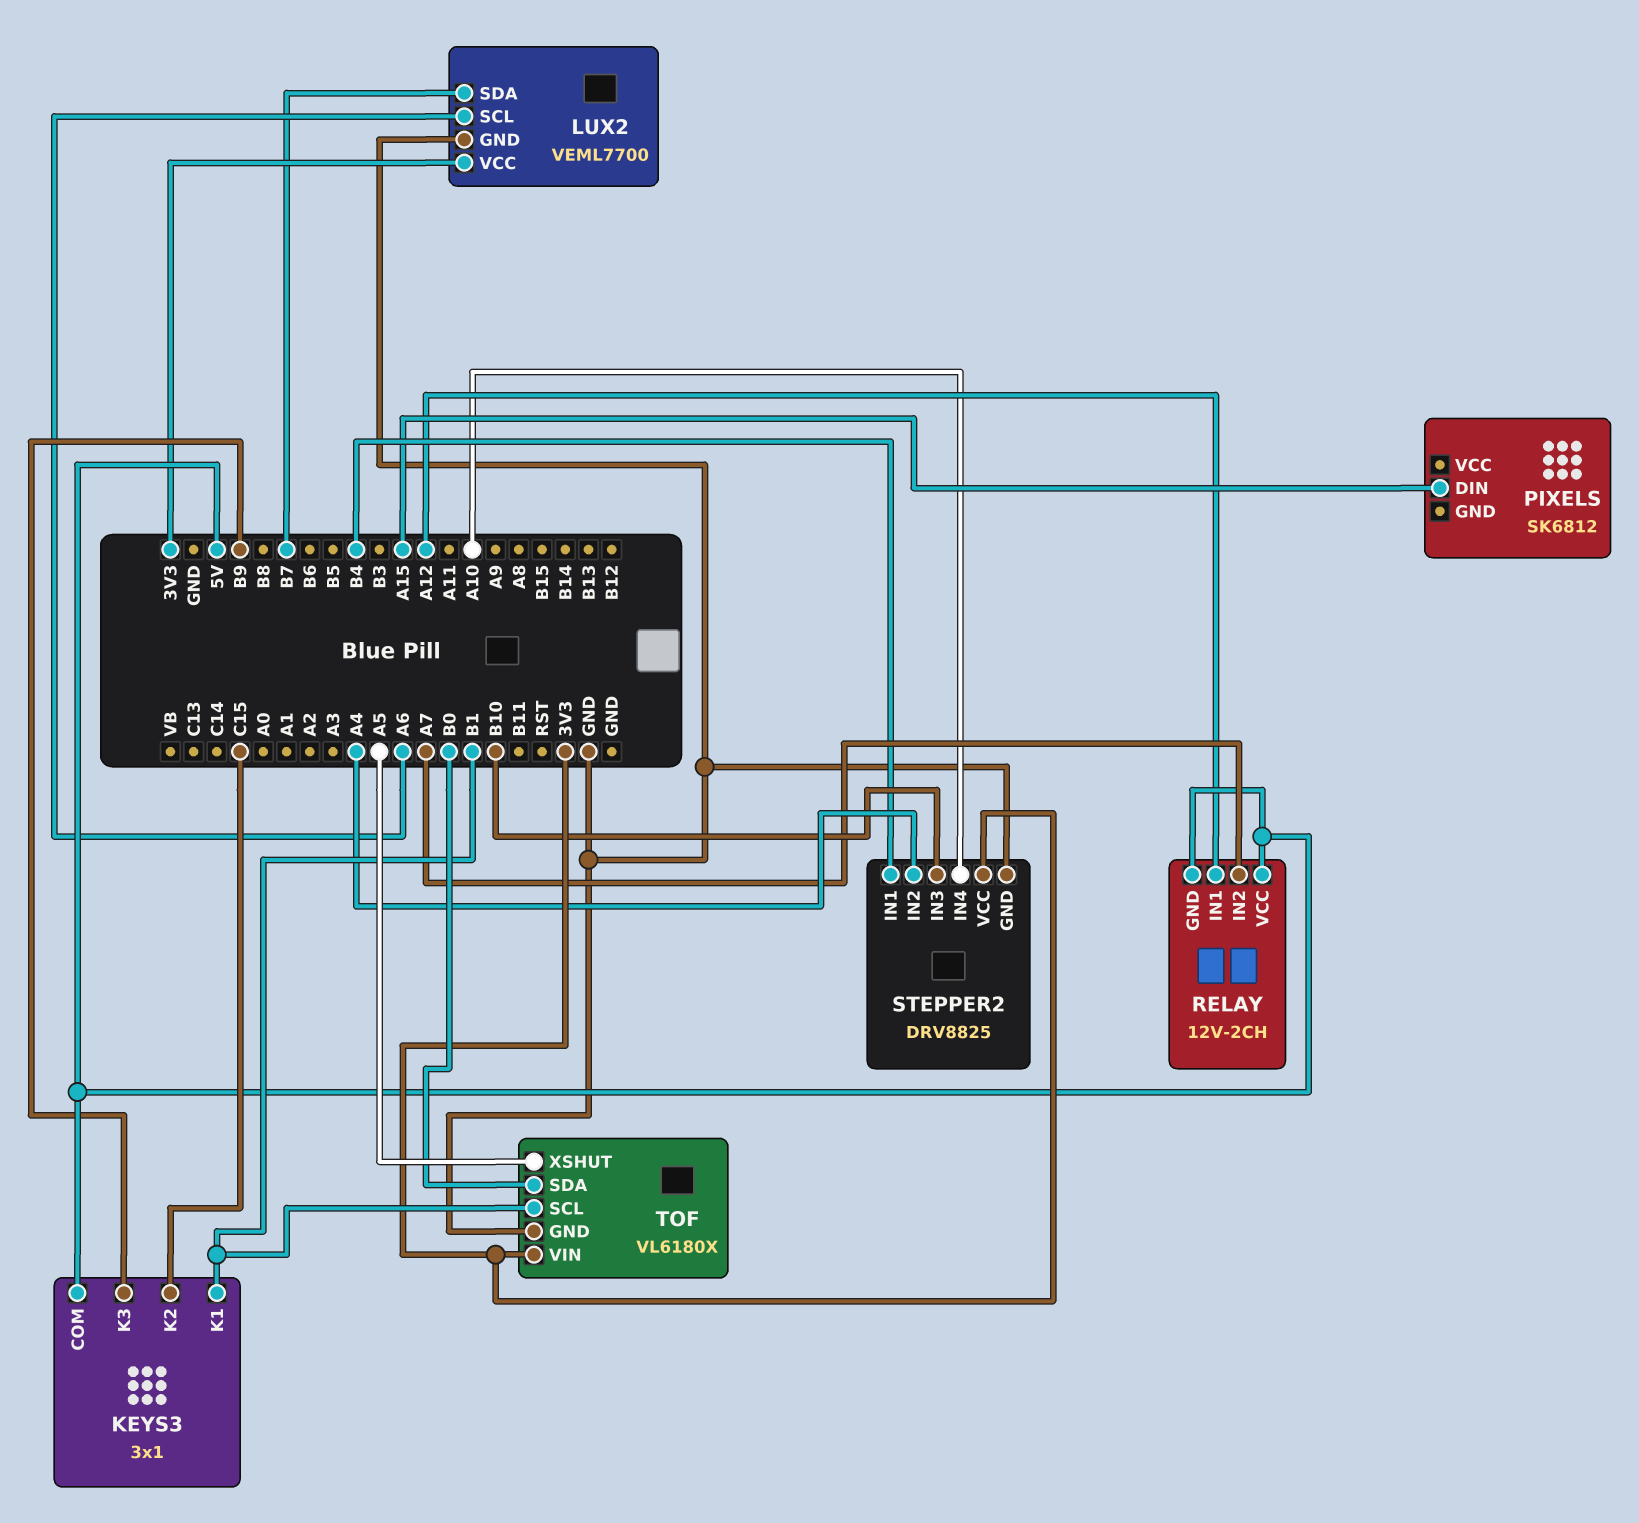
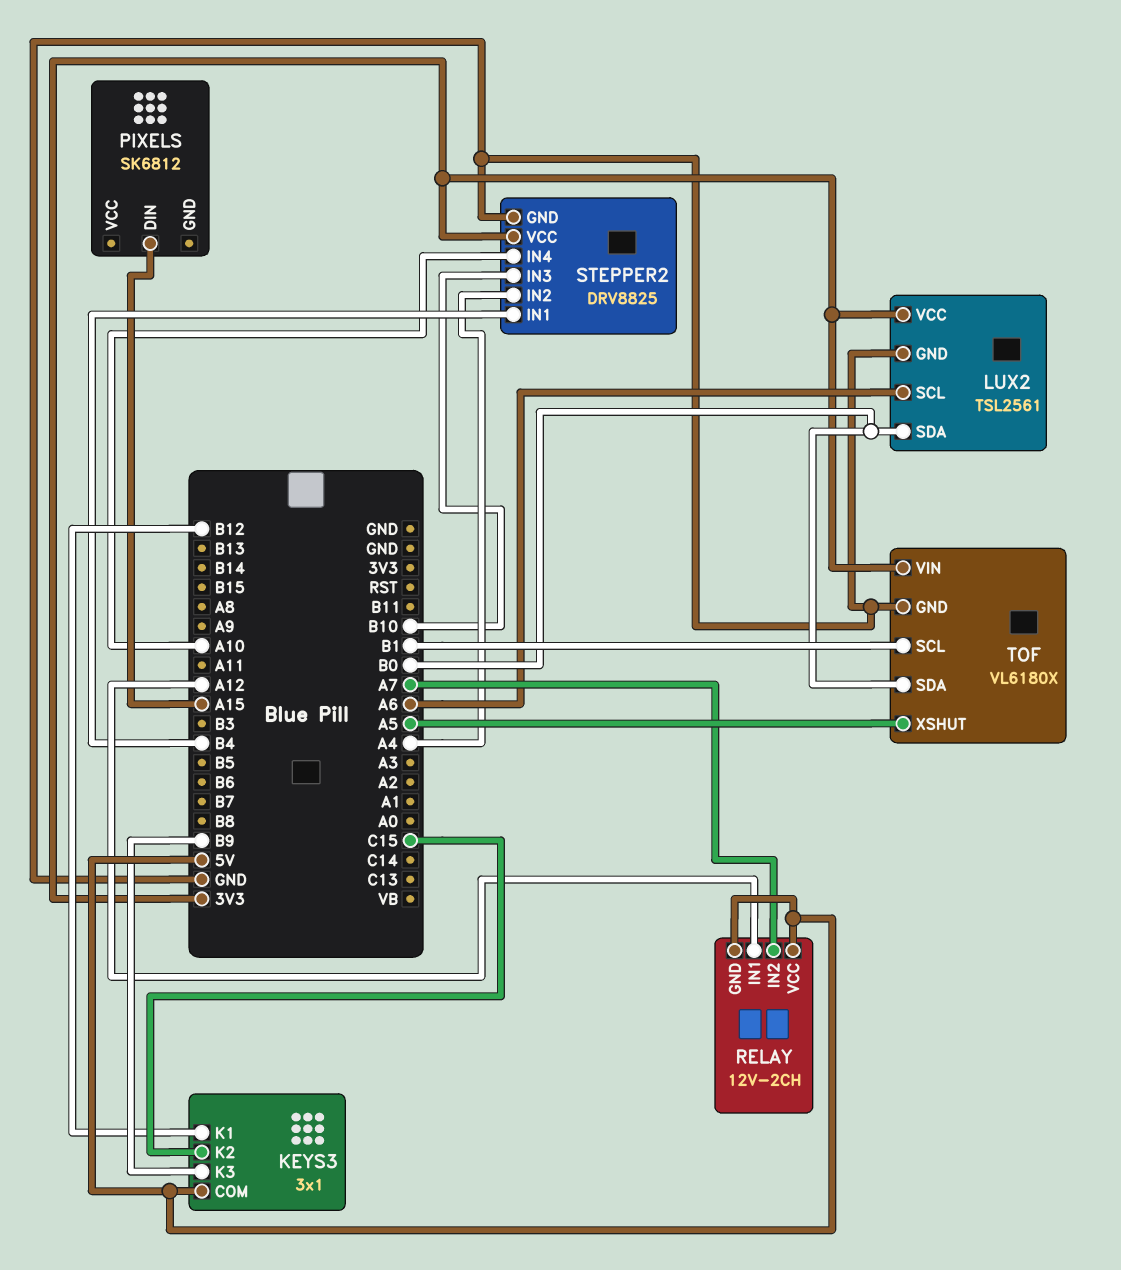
KEYS3 pin K1: B1 -> B12
LUX2: VEML7700 -> TSL2561
LUX2 pin SDA: B7 -> B0

